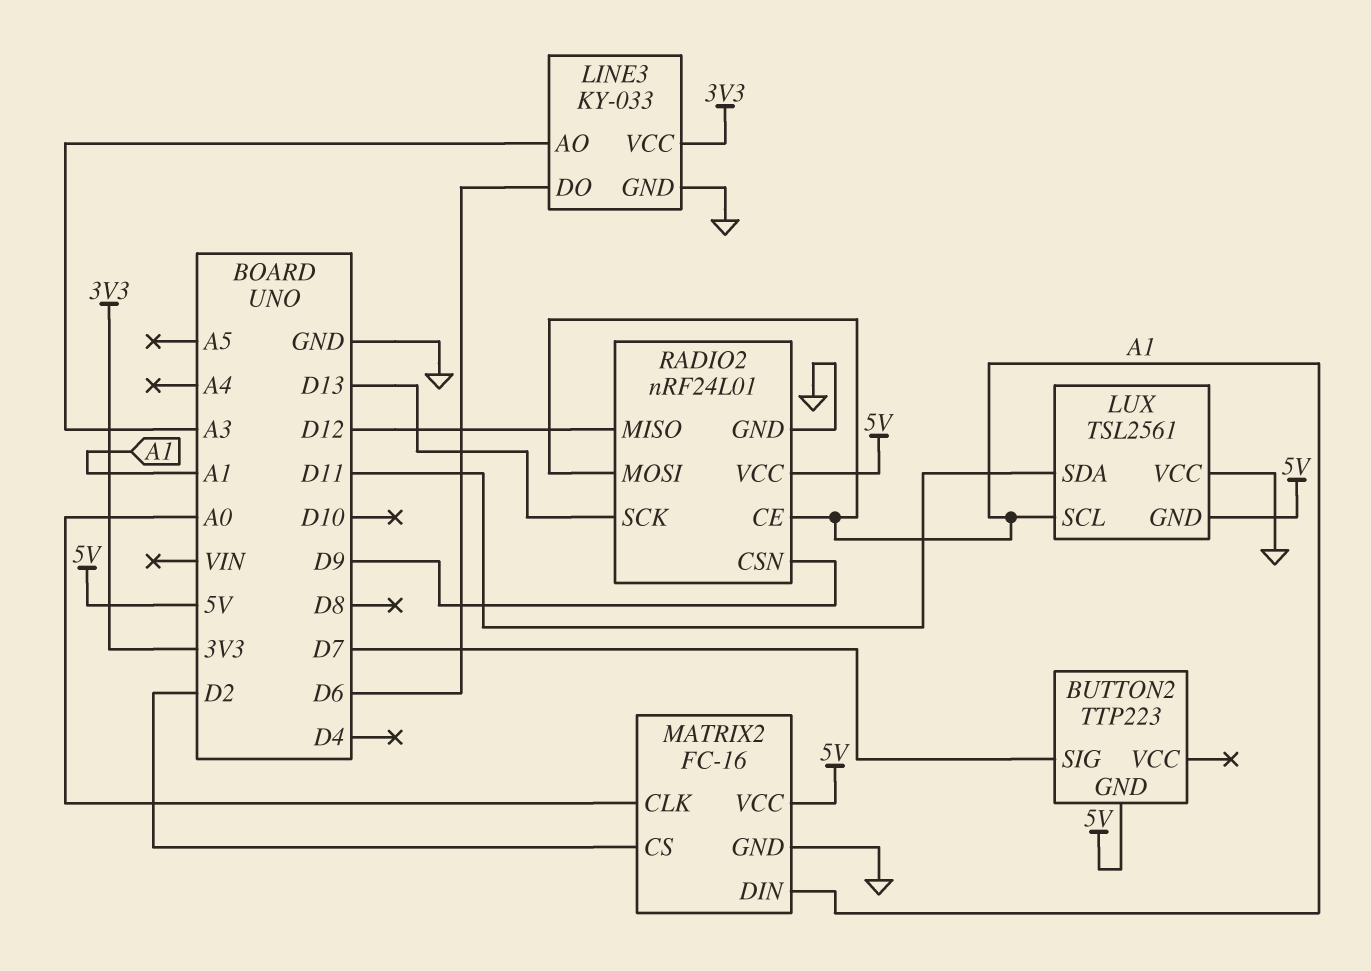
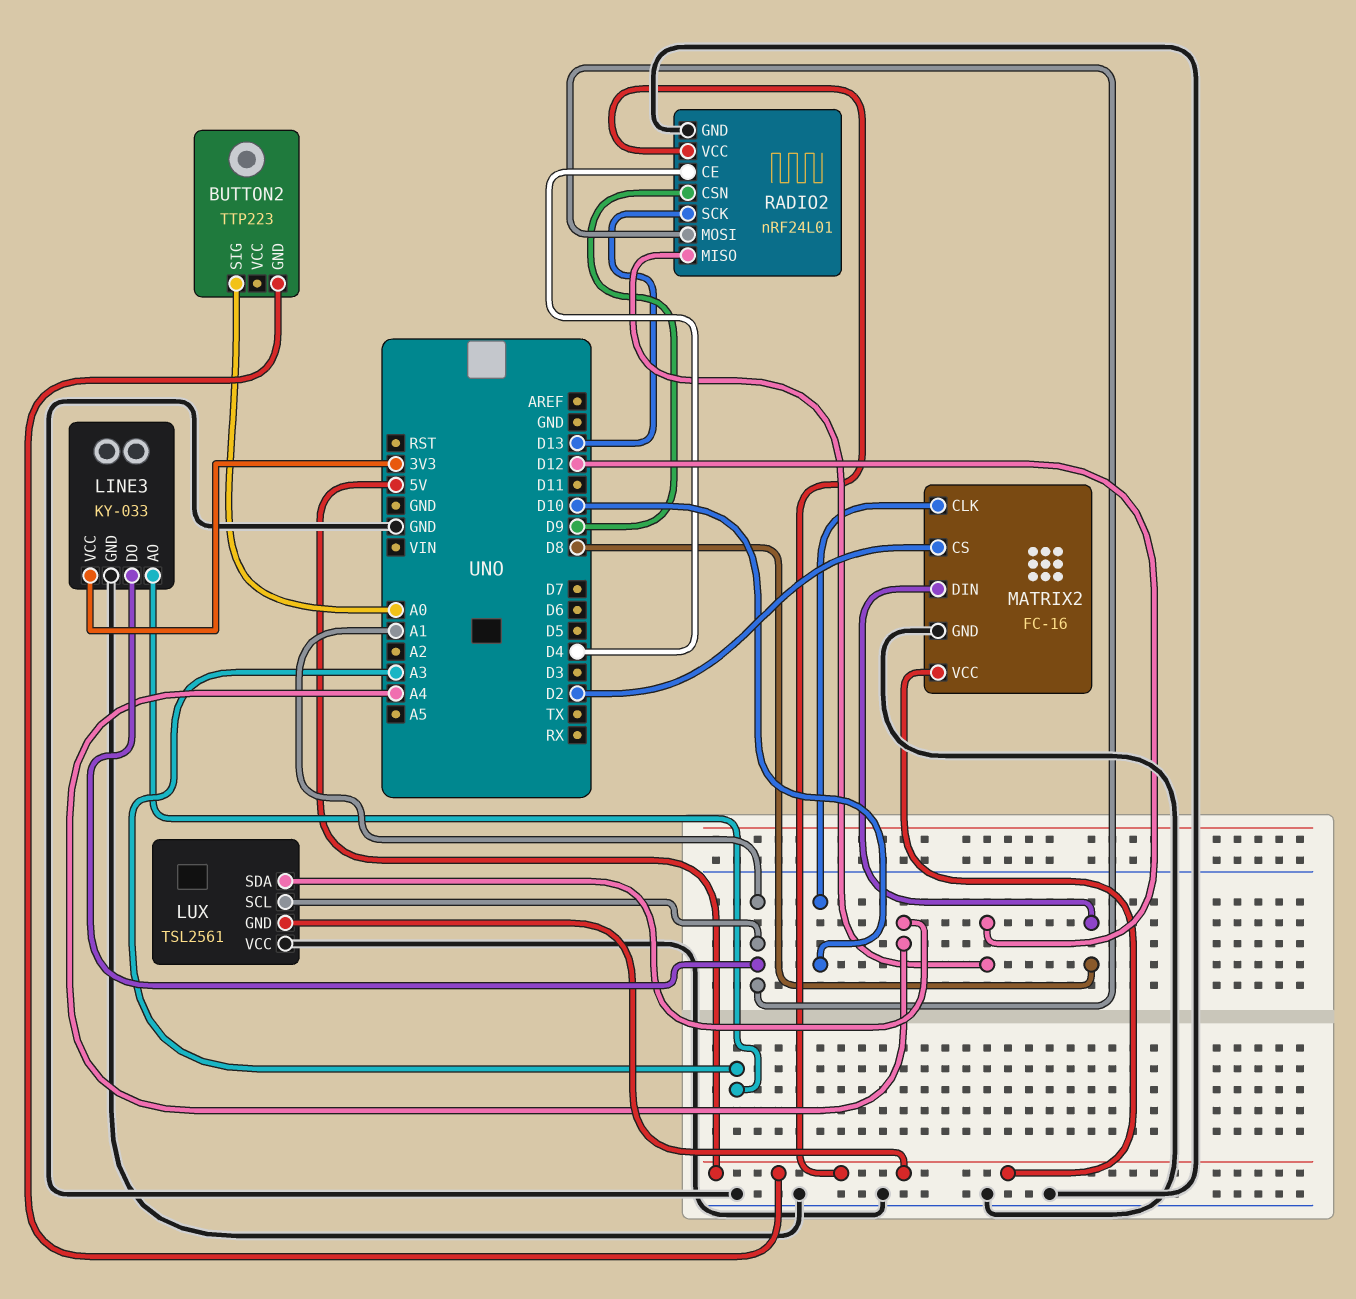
BUTTON2 pin SIG: D7 -> A0
LINE3 pin DO: D6 -> A1
LUX pin SDA: D11 -> A4
MATRIX2 pin CLK: A0 -> D10
MATRIX2 pin DIN: A1 -> D8
RADIO2 pin CE: A1 -> D4

